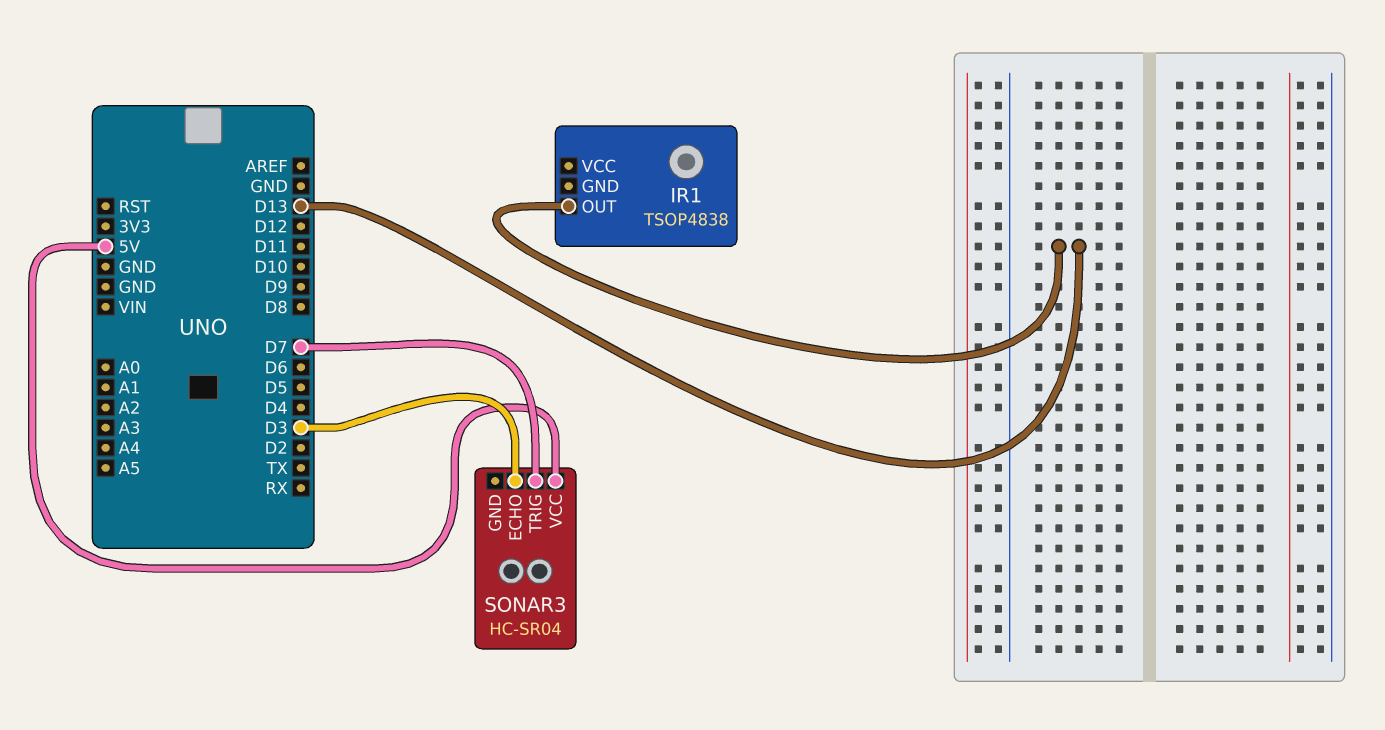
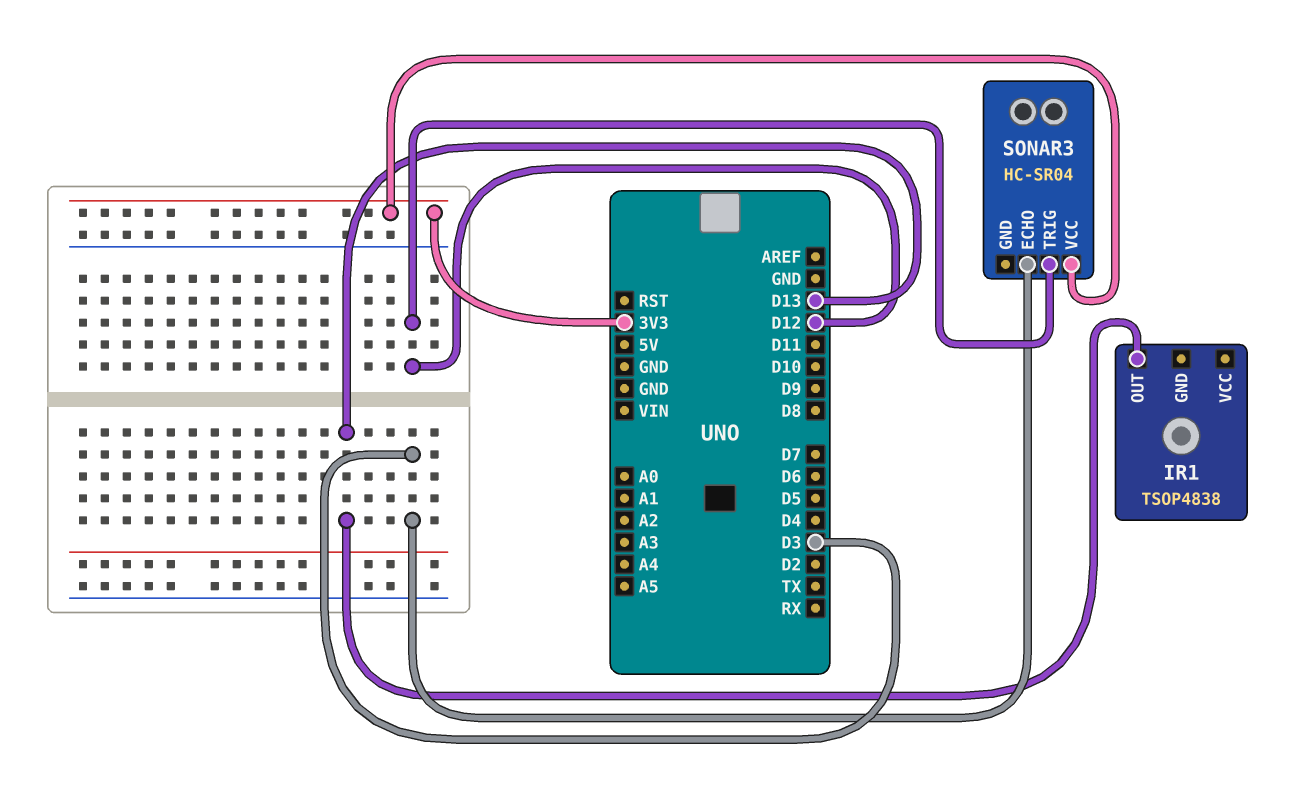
SONAR3 pin TRIG: D7 -> D12
SONAR3 pin VCC: 5V -> 3V3

